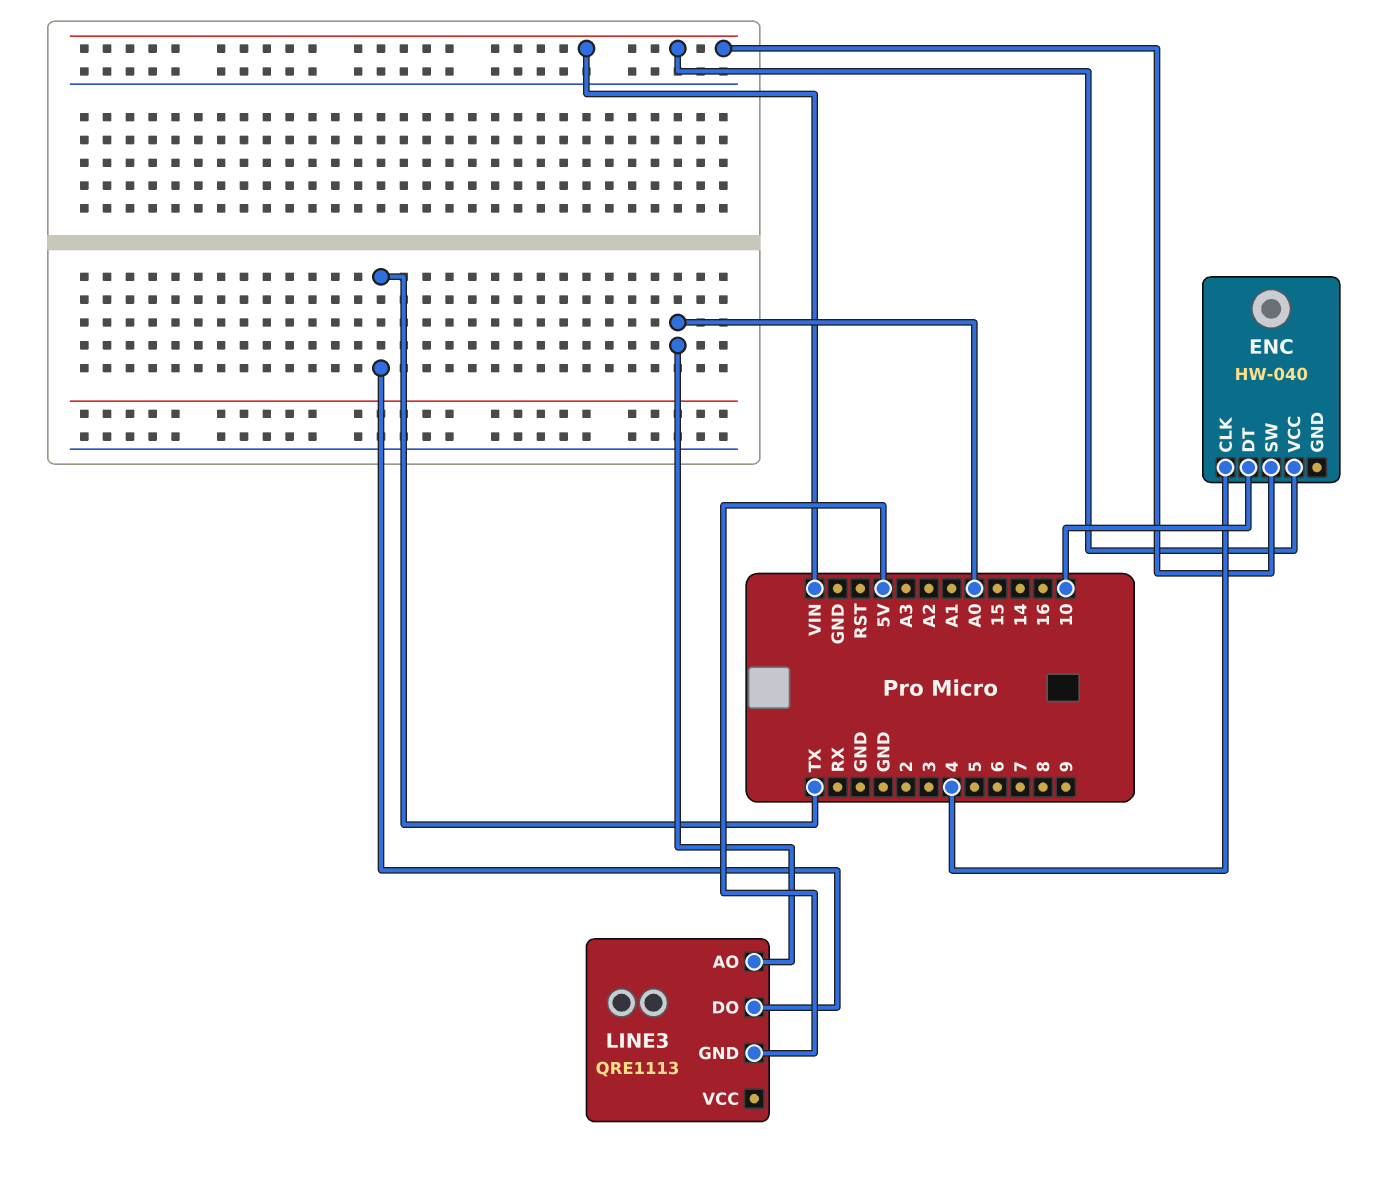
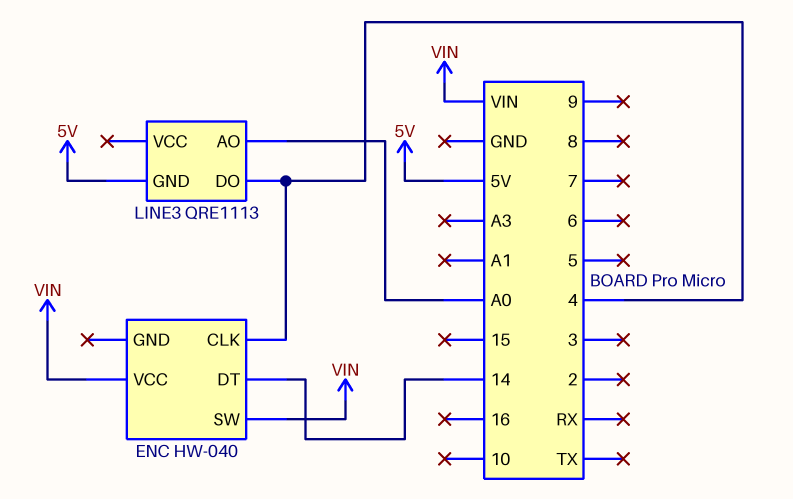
ENC pin DT: 10 -> 14
LINE3 pin DO: TX -> 4

